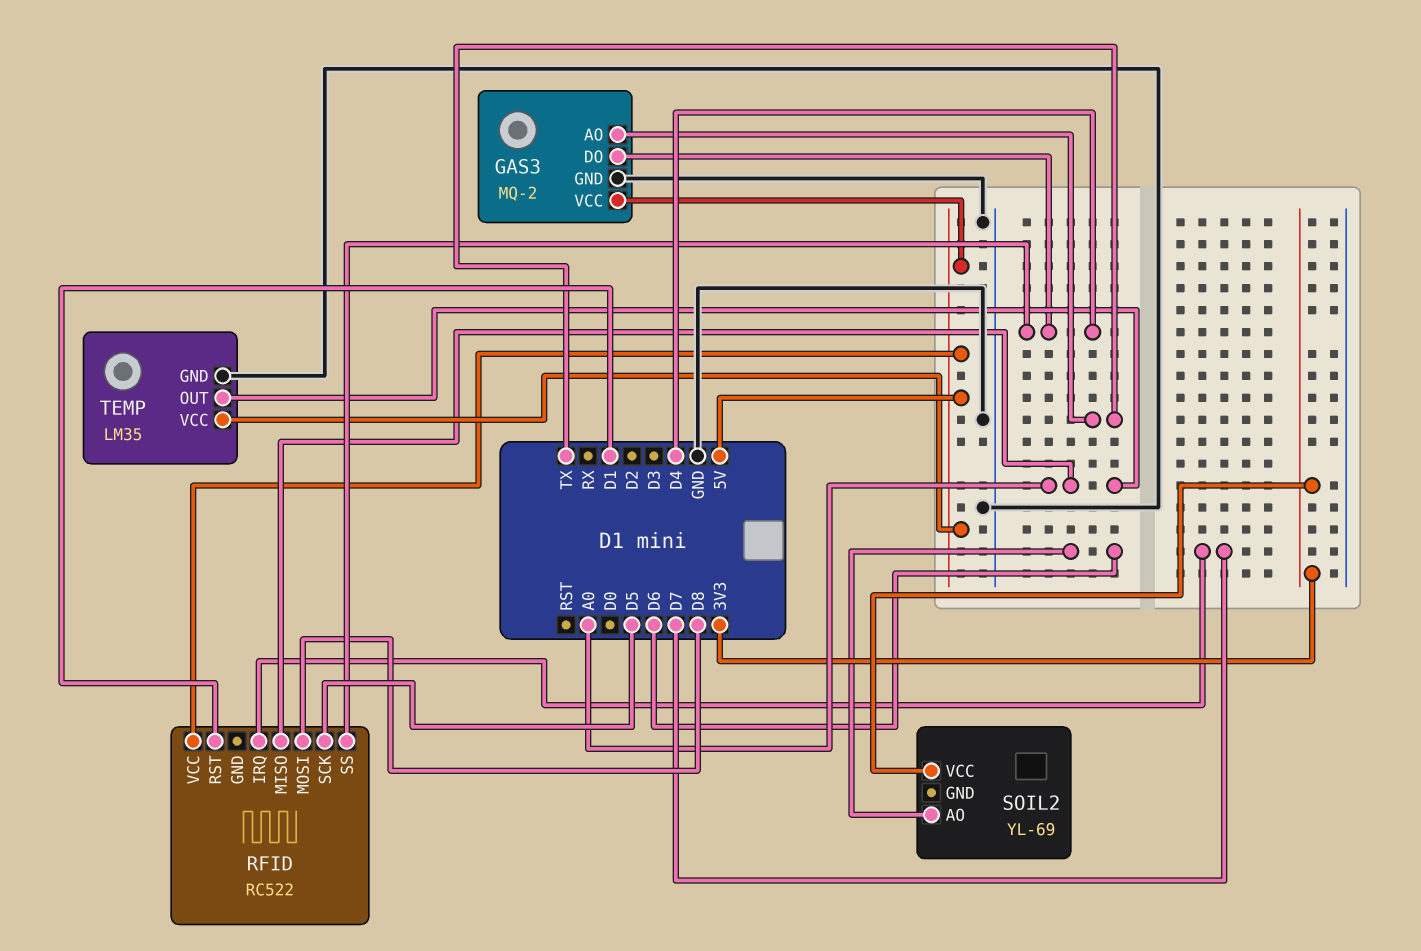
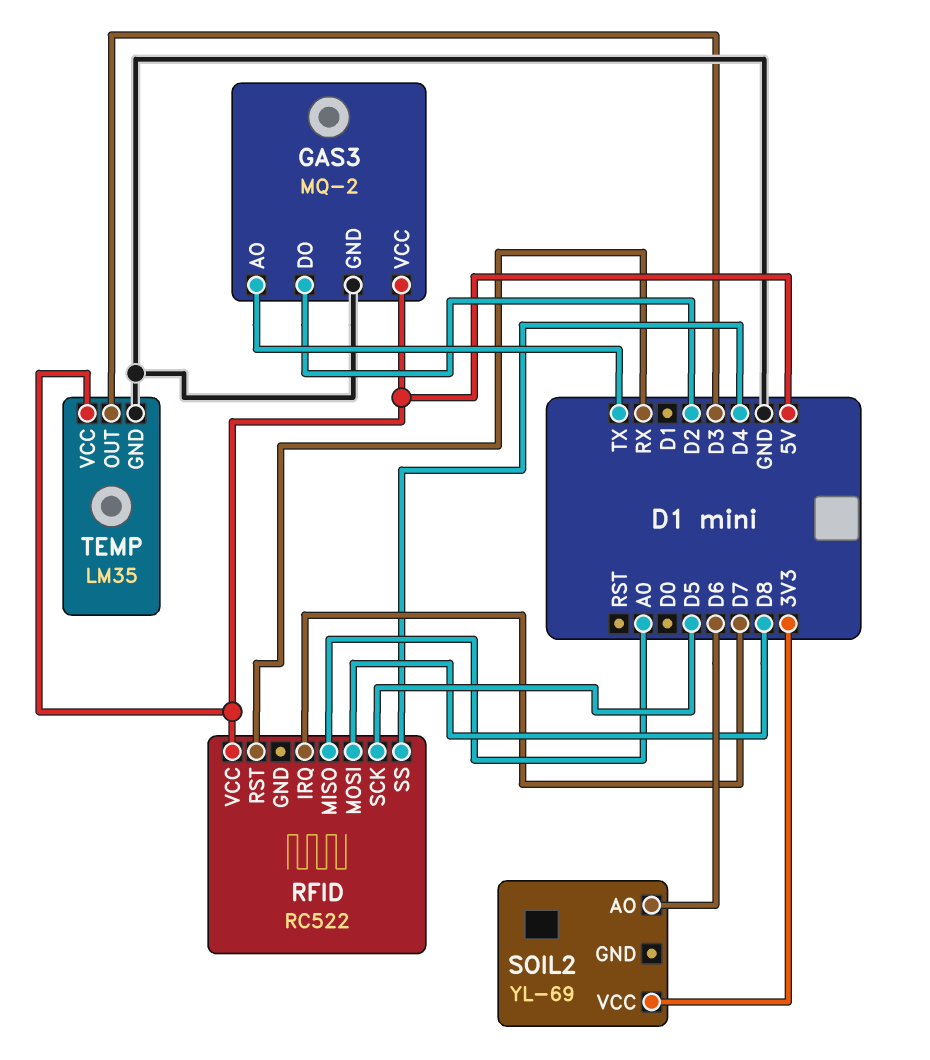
GAS3 pin DO: D4 -> D2
RFID pin RST: D1 -> RX
TEMP pin OUT: A0 -> D3

